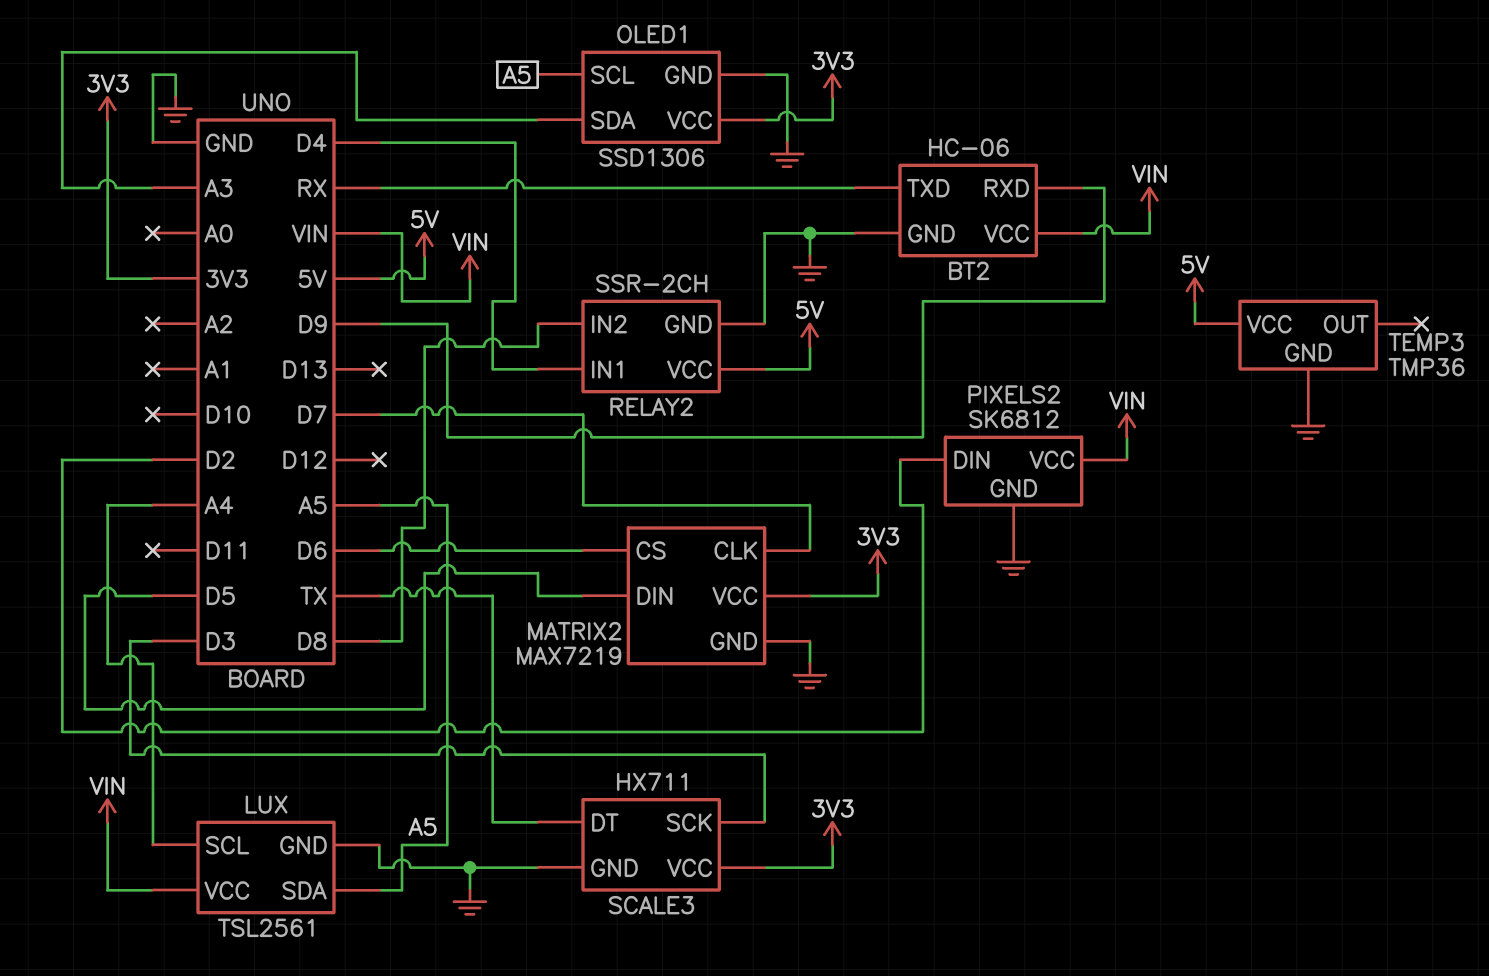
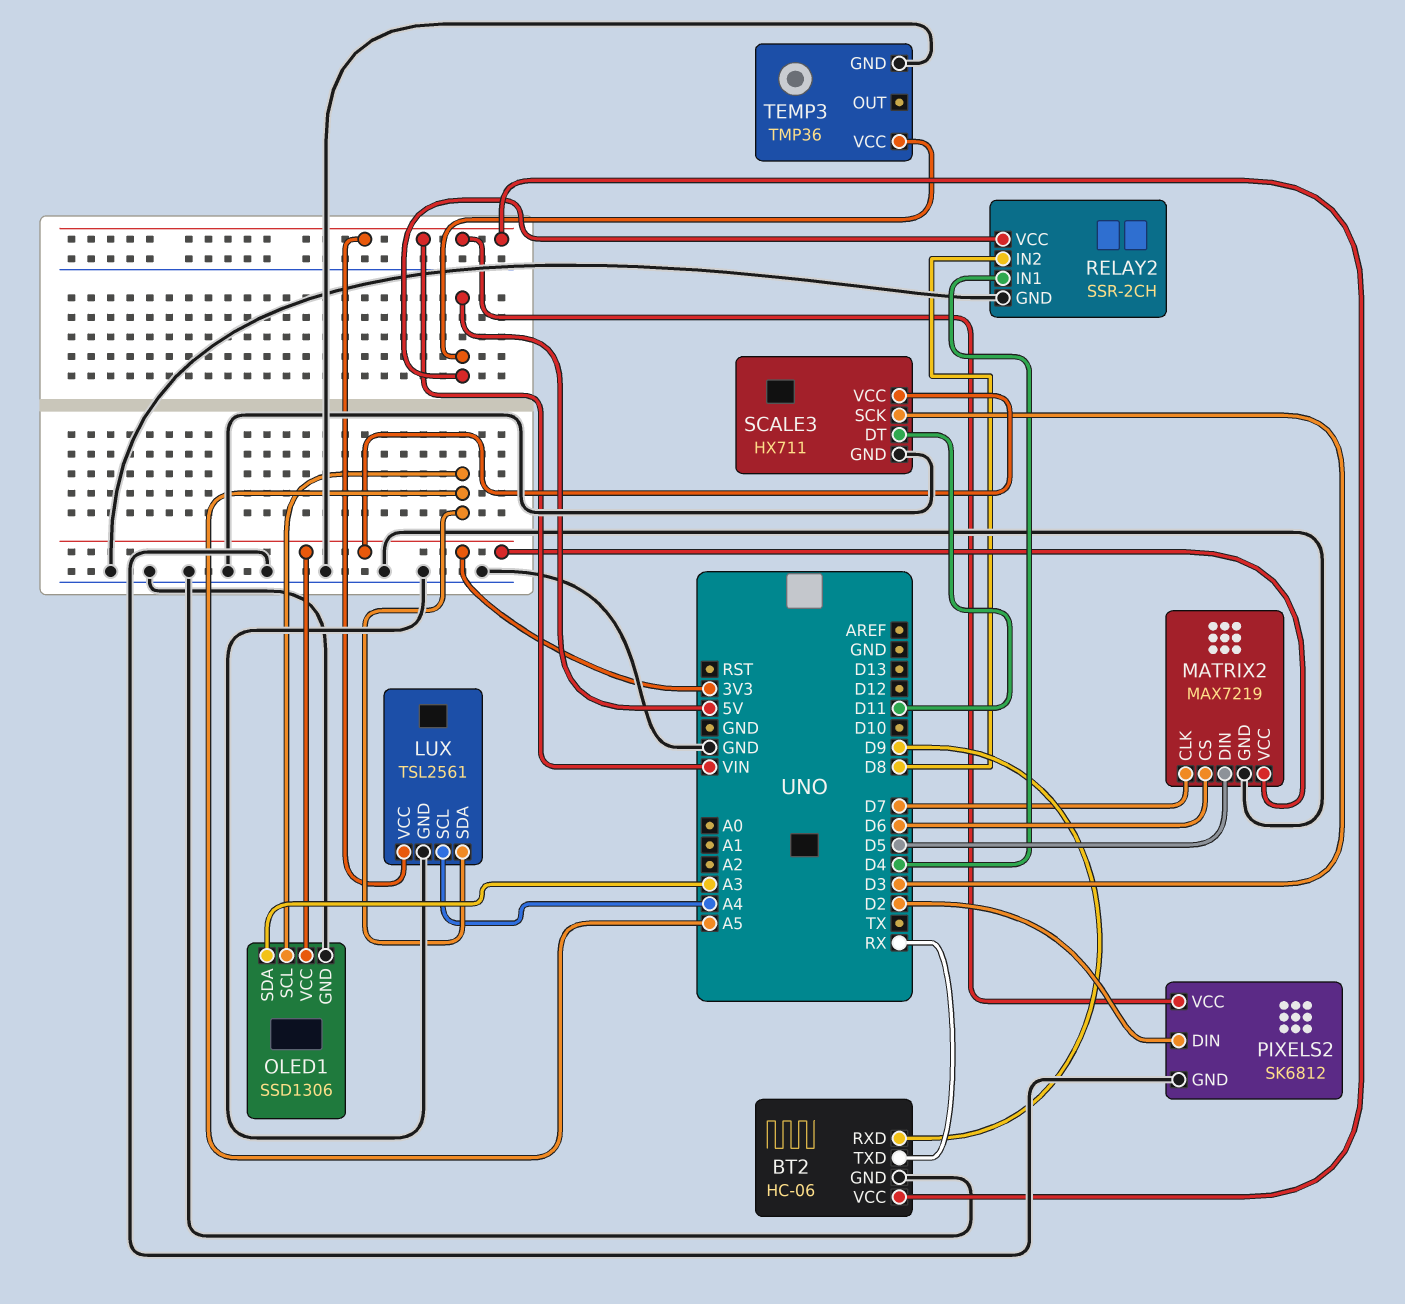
SCALE3 pin DT: TX -> D11

